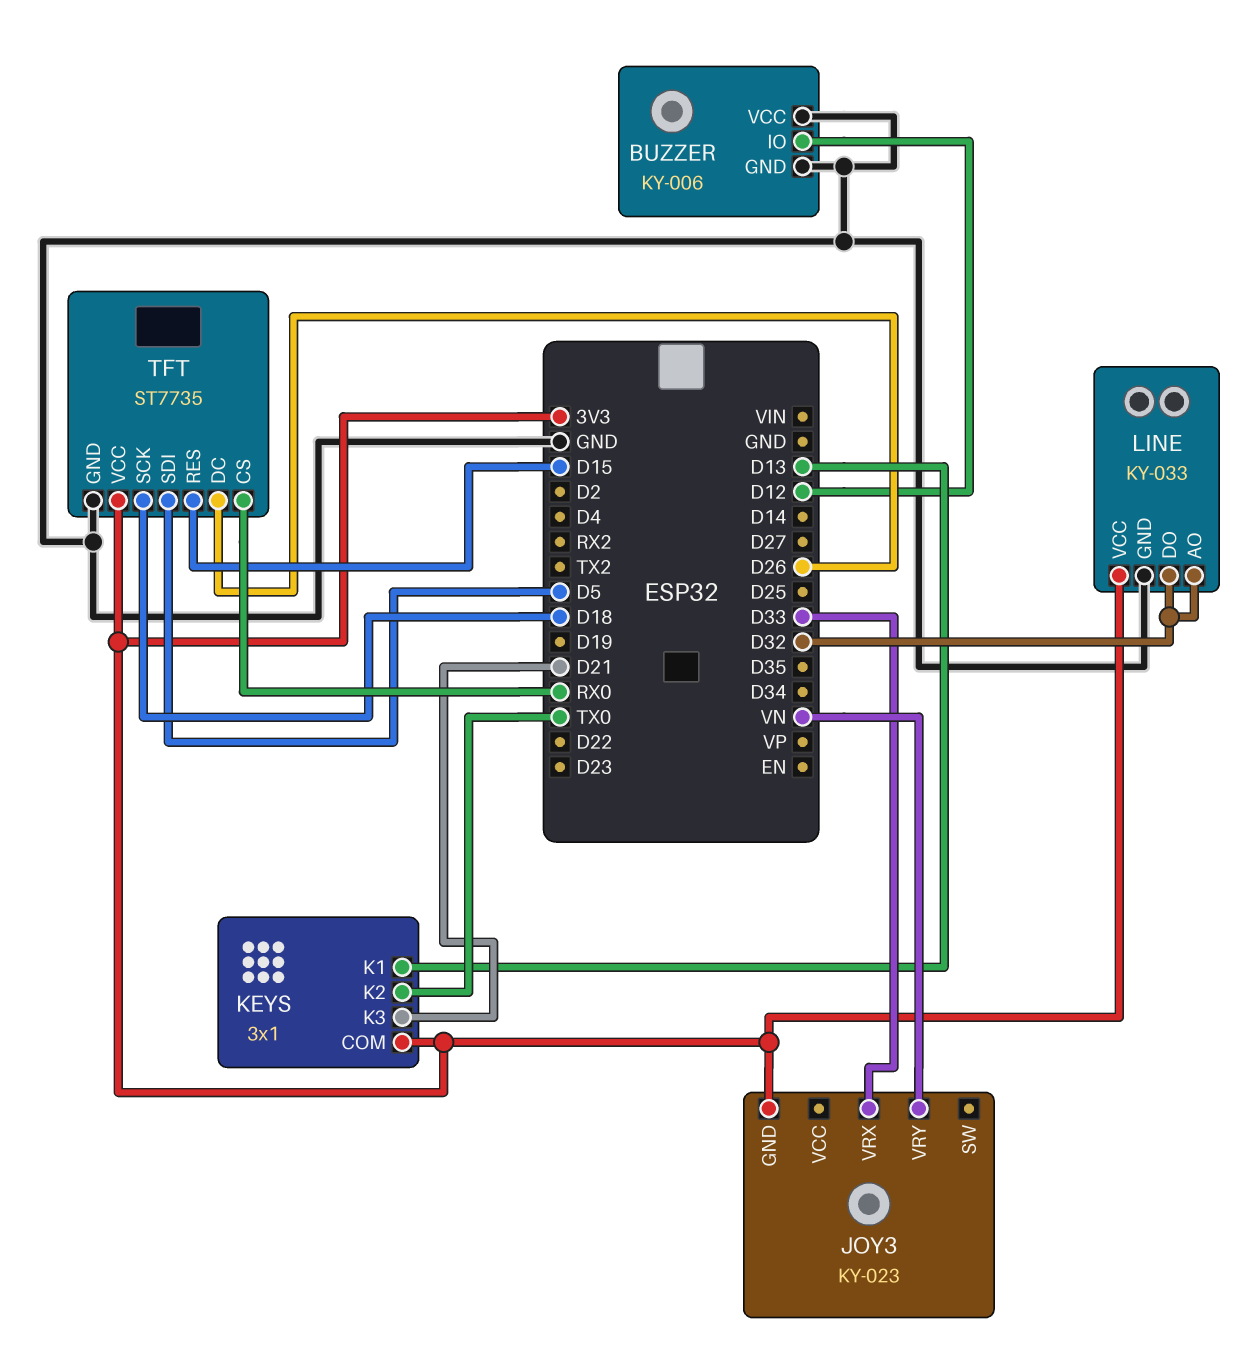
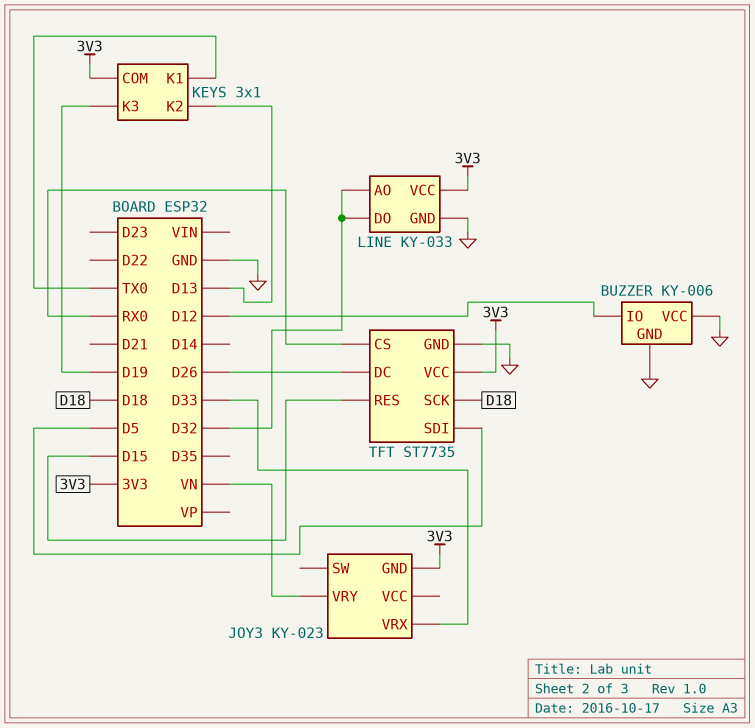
KEYS pin K1: D13 -> TX0
KEYS pin K2: TX0 -> D13
KEYS pin K3: D21 -> D19

